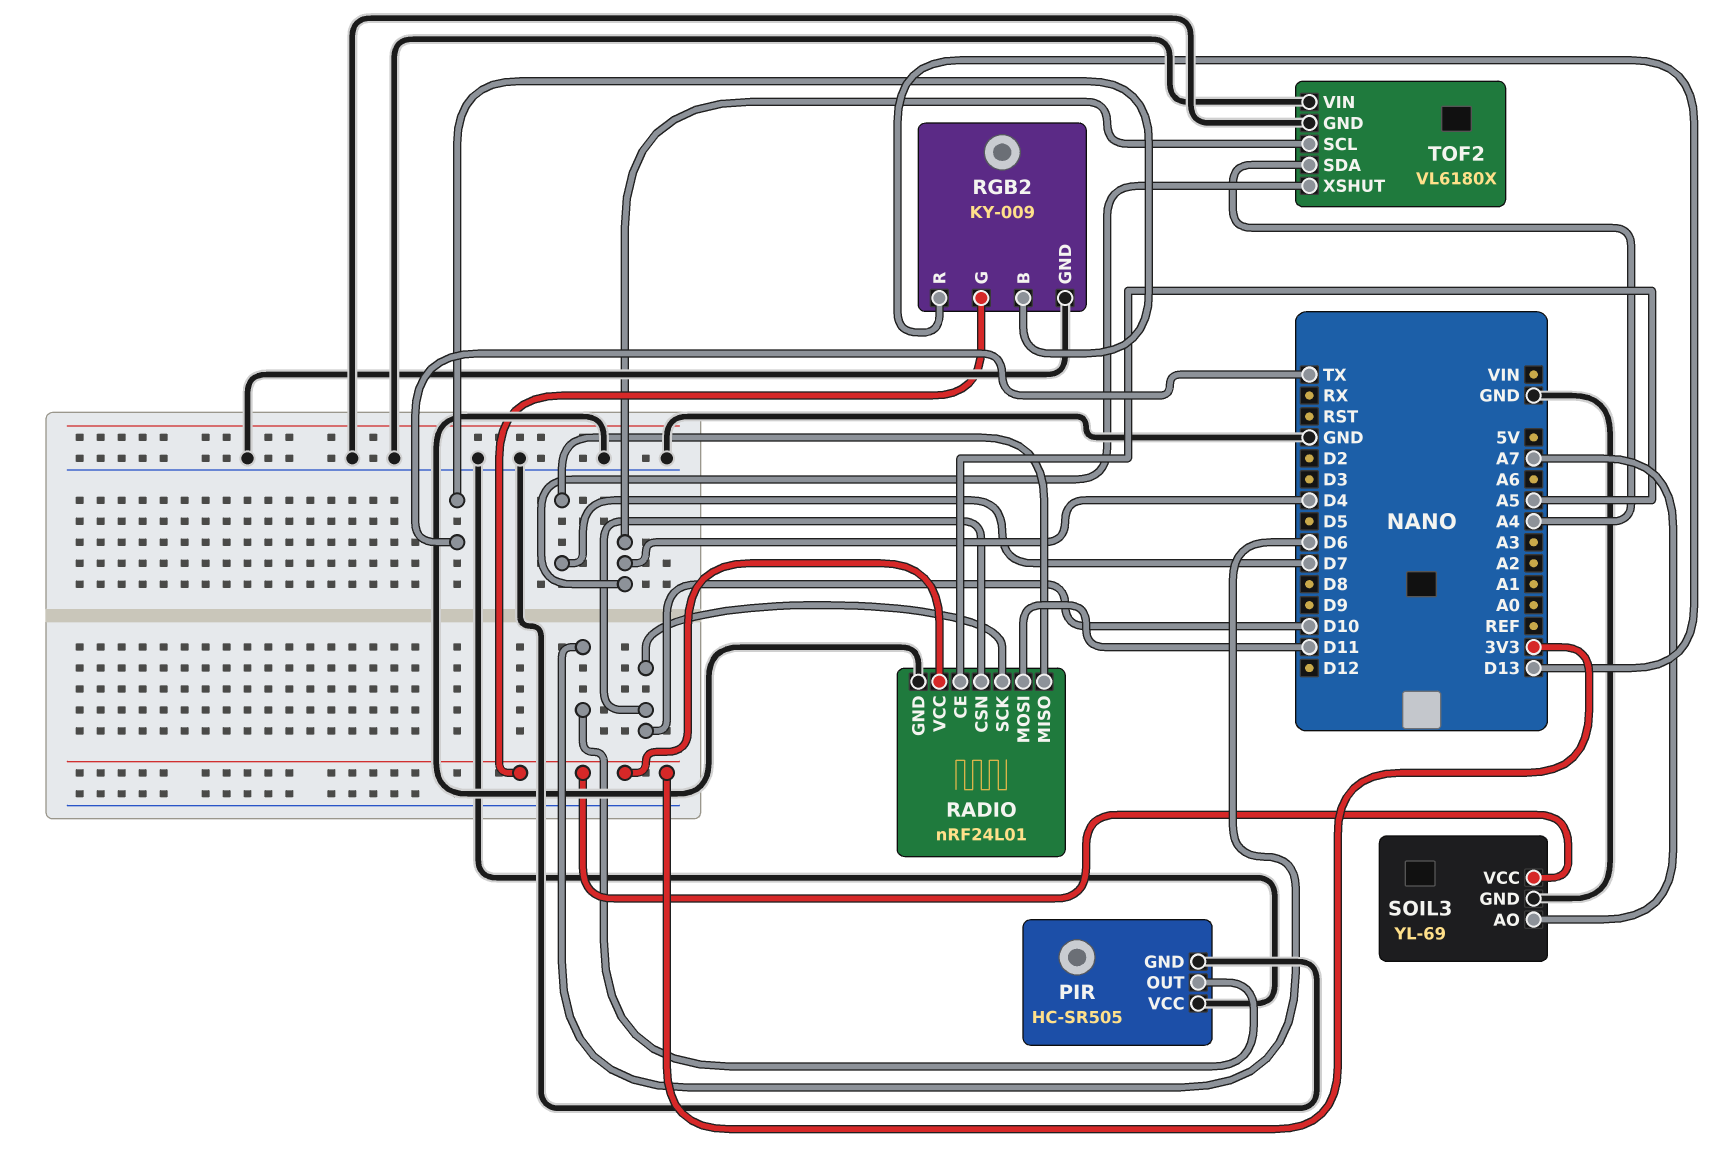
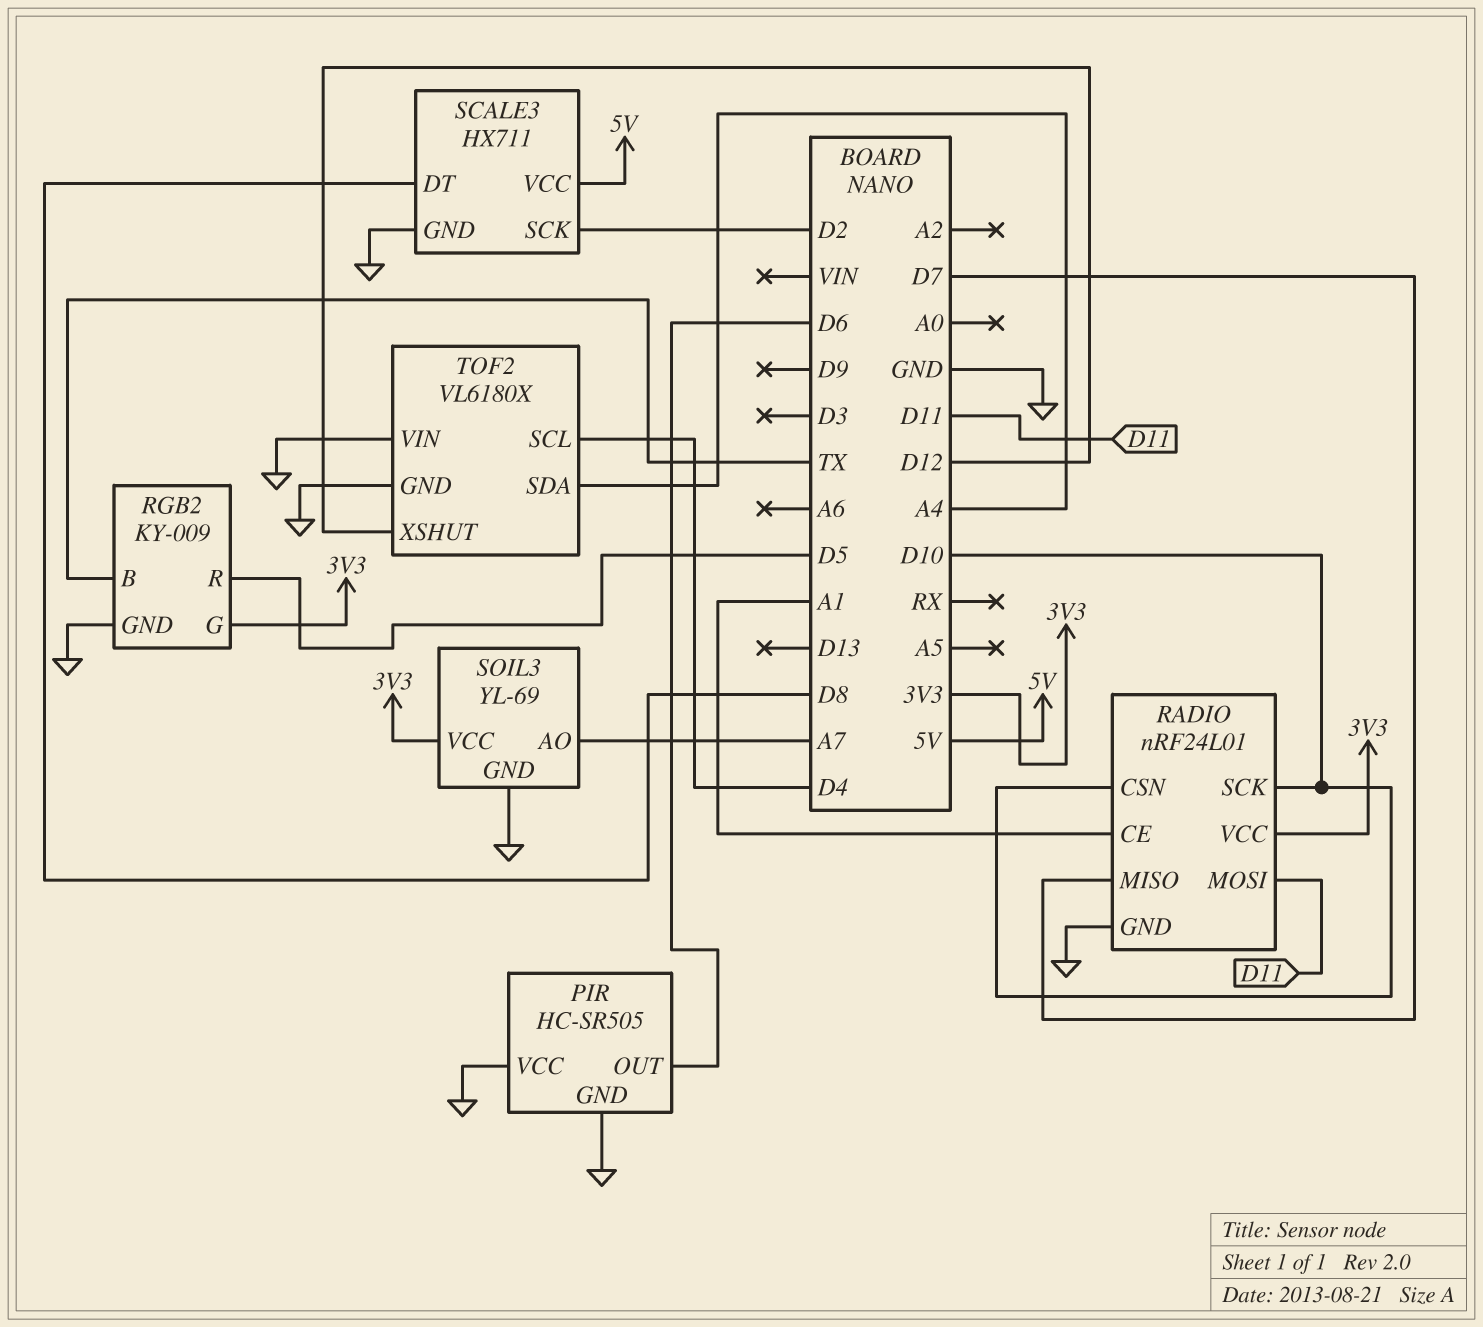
RADIO pin CE: A5 -> A1
RGB2 pin R: D13 -> D5
SCALE3: none -> HX711
SCALE3 pin DT: none -> D8
SCALE3 pin GND: none -> GND
SCALE3 pin SCK: none -> D2
SCALE3 pin VCC: none -> 5V
TOF2 pin XSHUT: D4 -> D12

